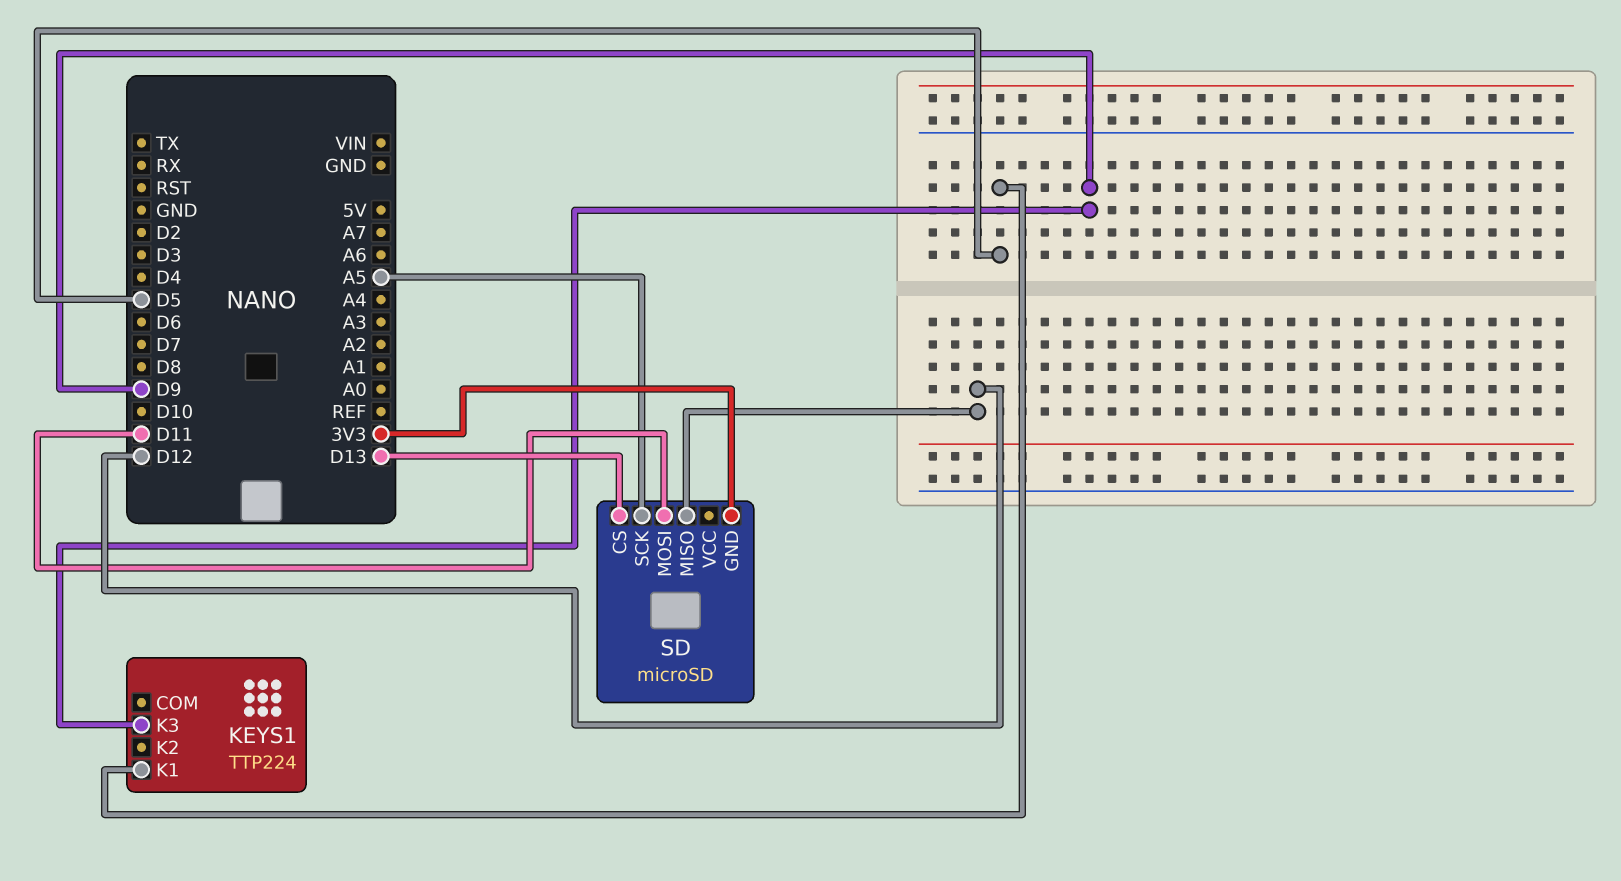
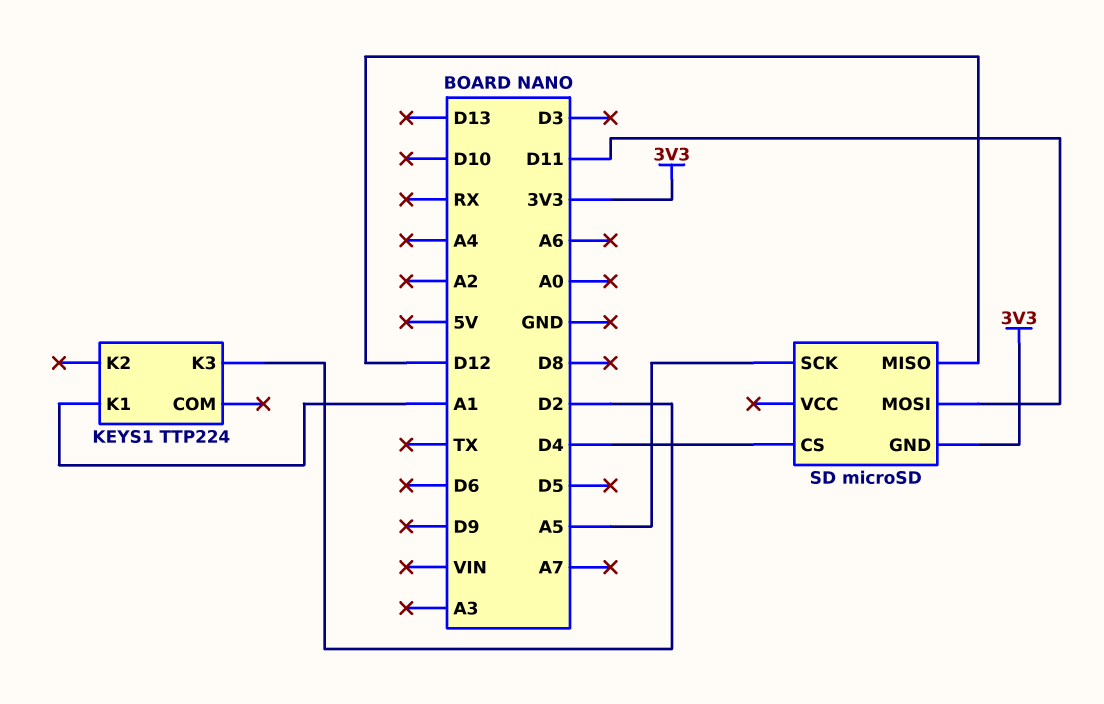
KEYS1 pin K1: D5 -> A1
KEYS1 pin K3: D9 -> D2
SD pin CS: D13 -> D4

